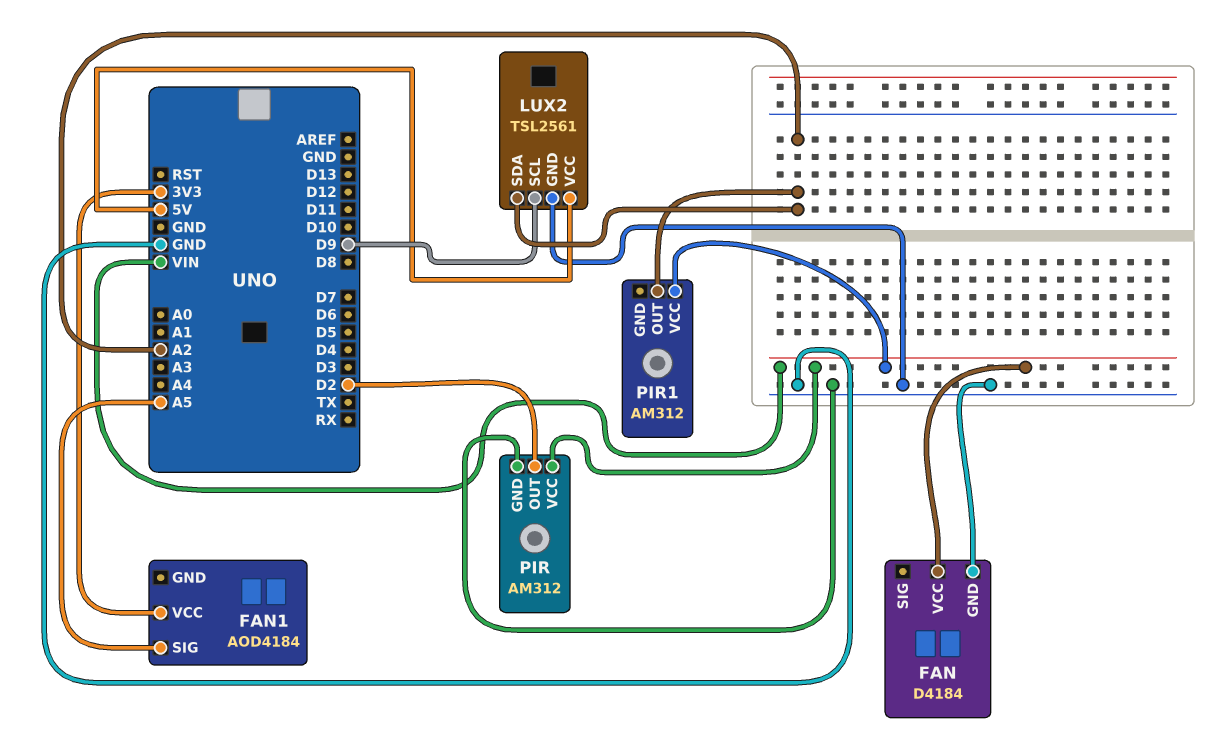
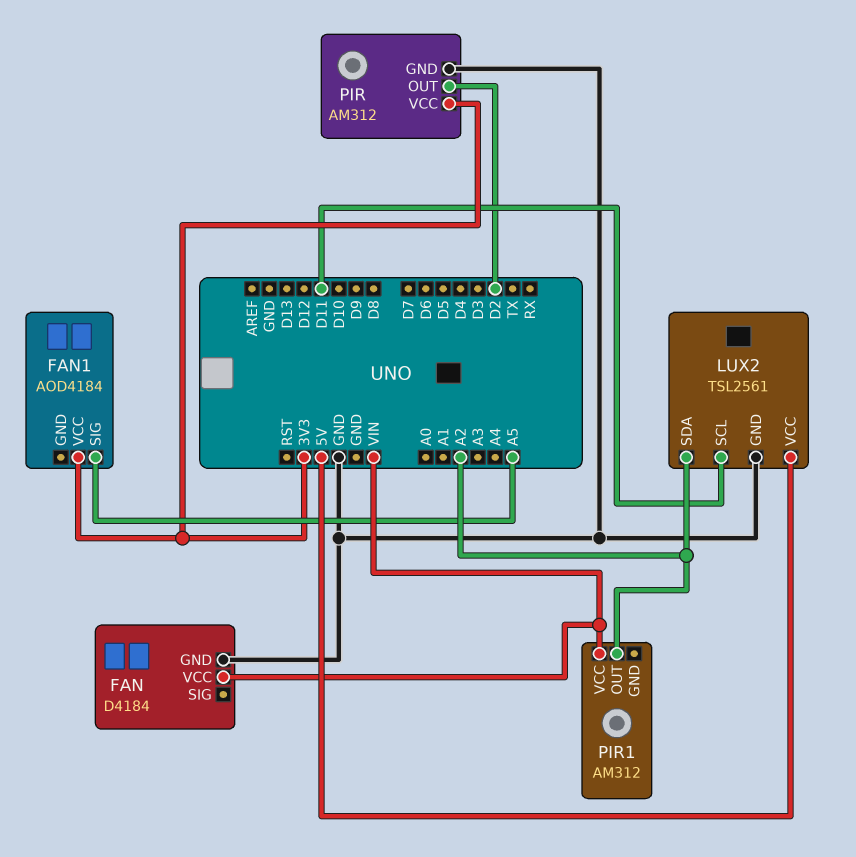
LUX2 pin SCL: D9 -> D11
PIR pin VCC: VIN -> 3V3

